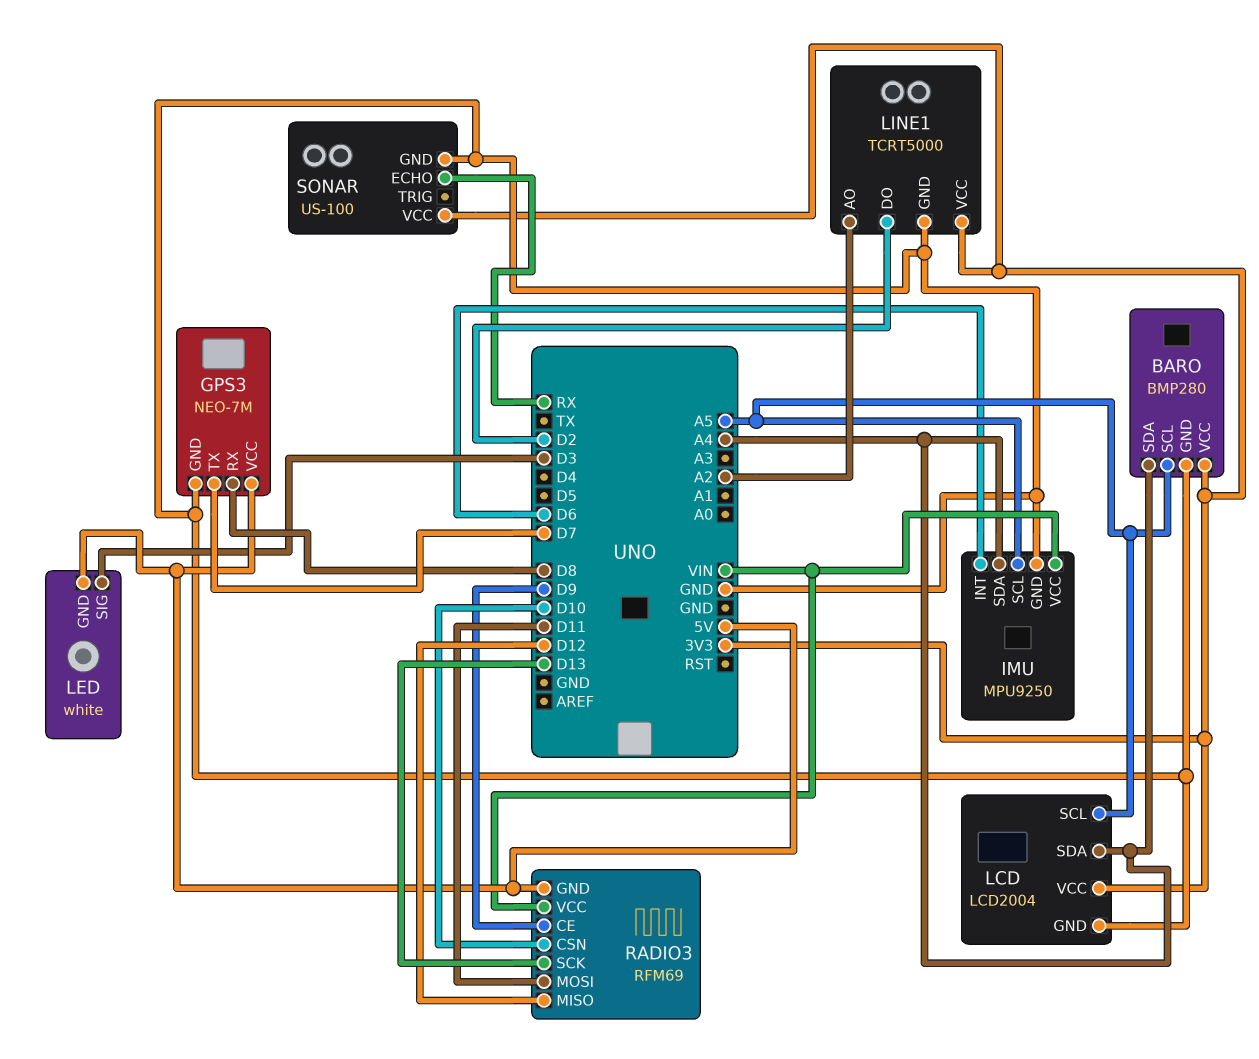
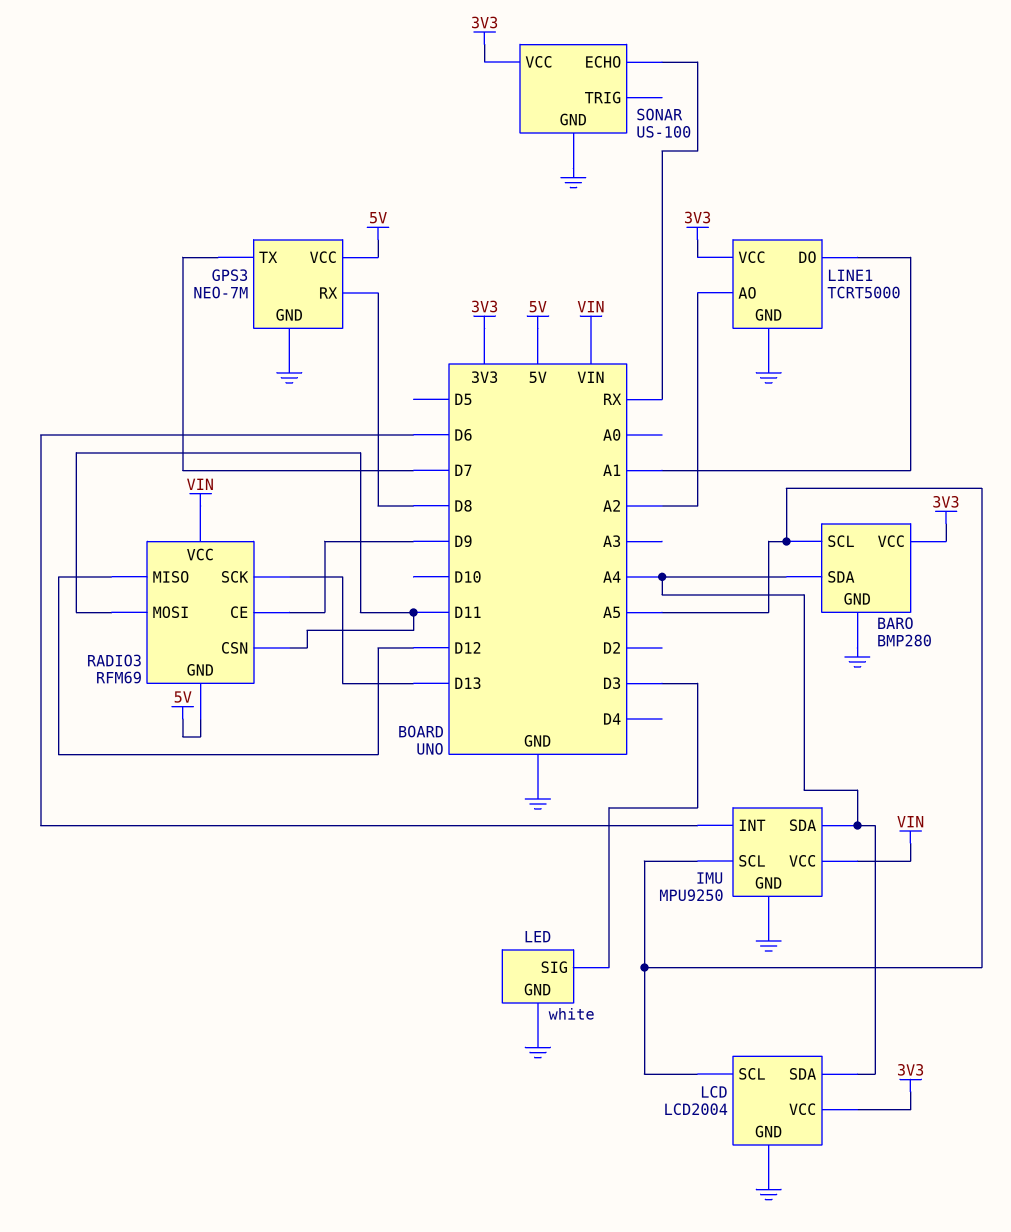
LED pin GND: 5V -> GND
LINE1 pin DO: D2 -> A1
RADIO3 pin CSN: D10 -> D11

